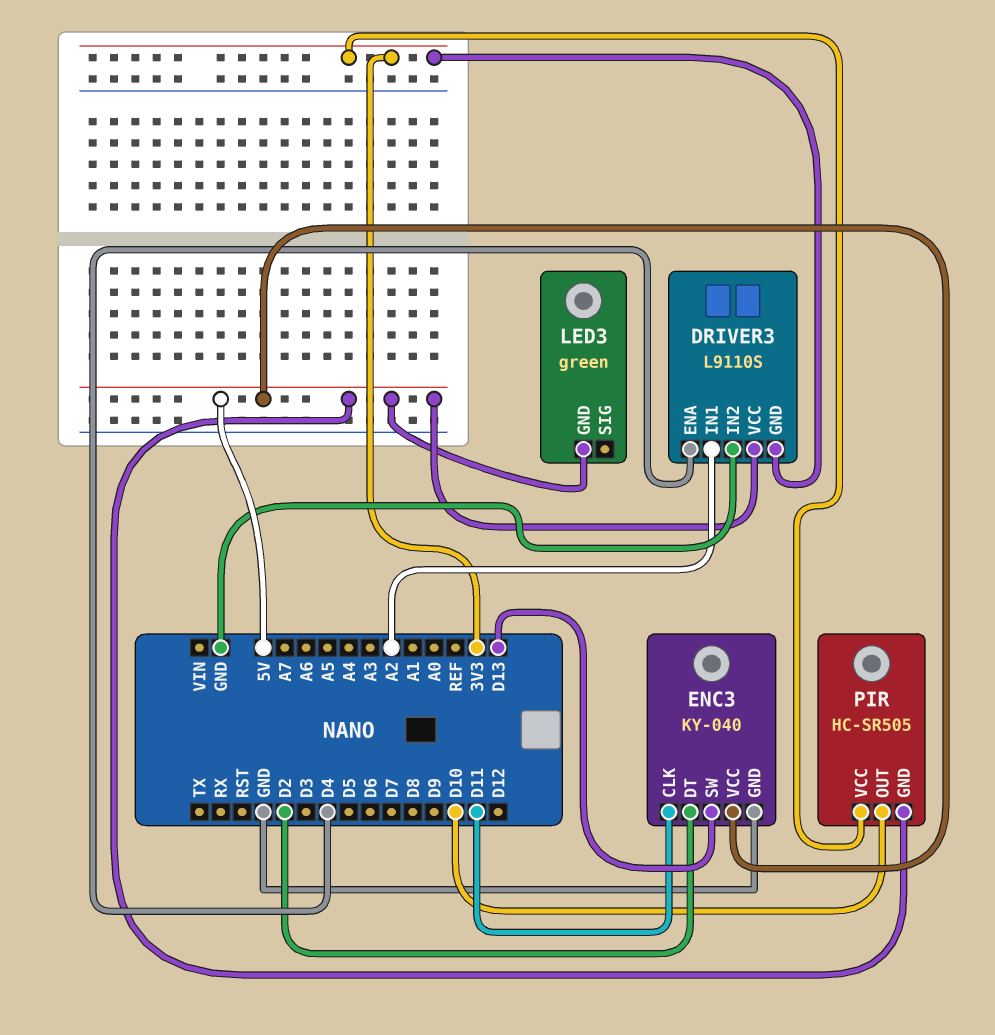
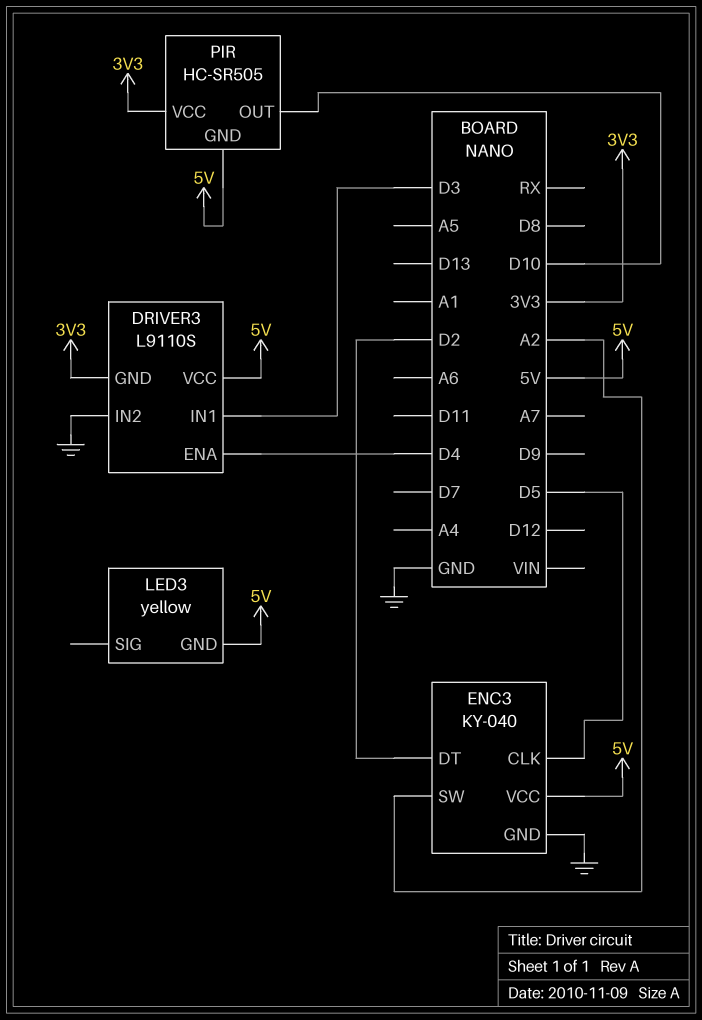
DRIVER3 pin IN1: A2 -> D3
ENC3 pin CLK: D11 -> D5
ENC3 pin SW: D13 -> A2
LED3: green -> yellow

